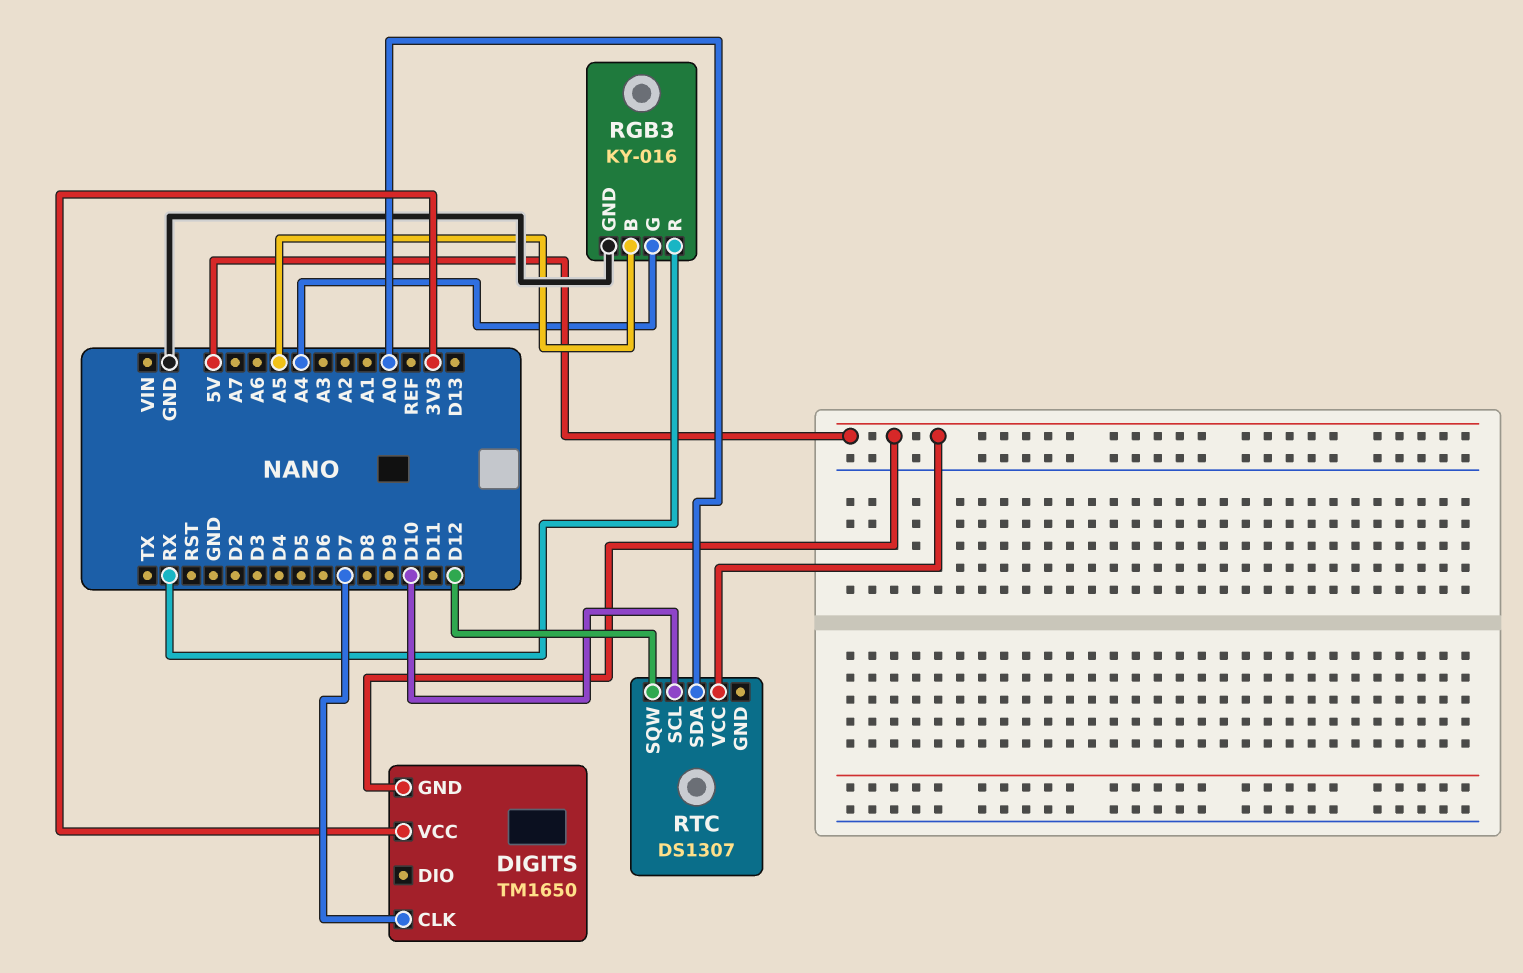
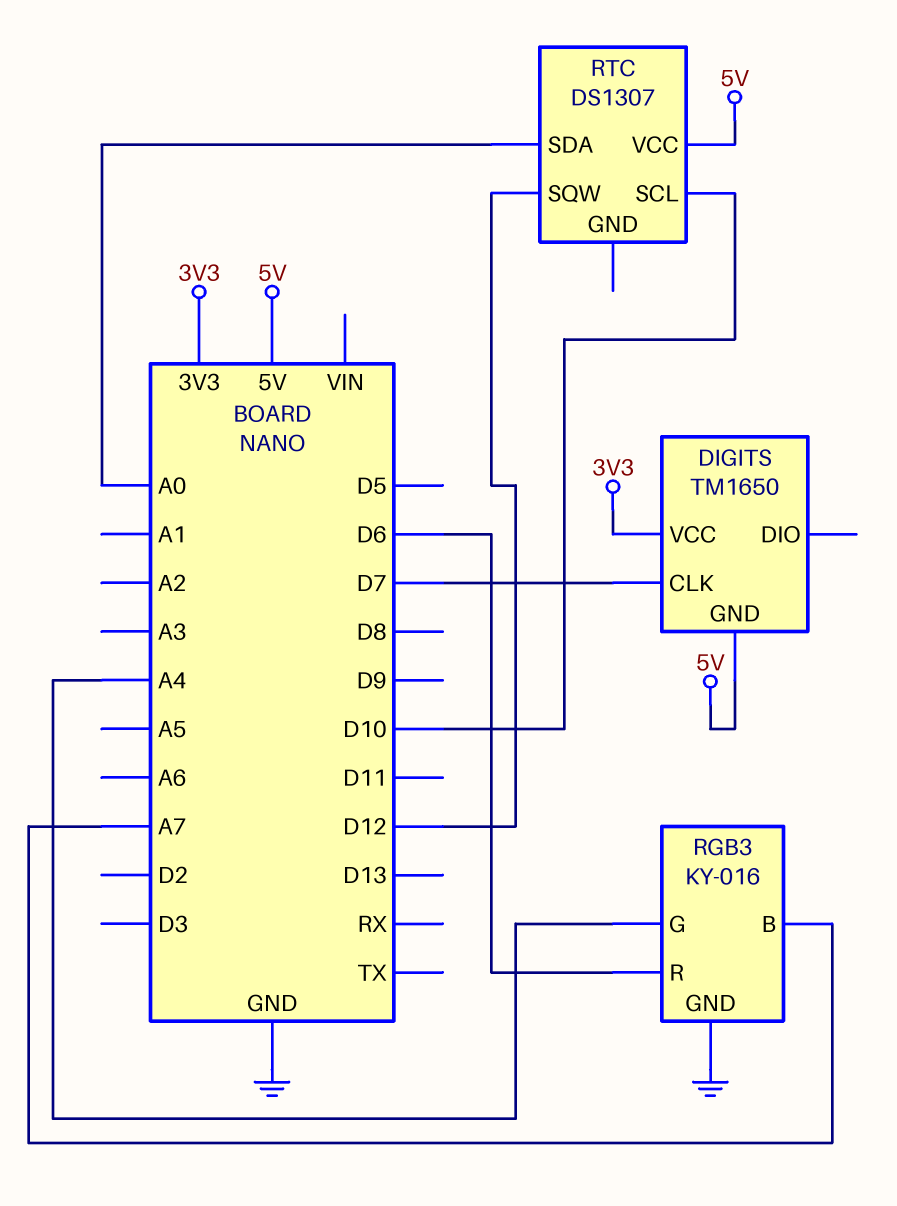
RGB3 pin B: A5 -> A7
RGB3 pin R: RX -> D6

